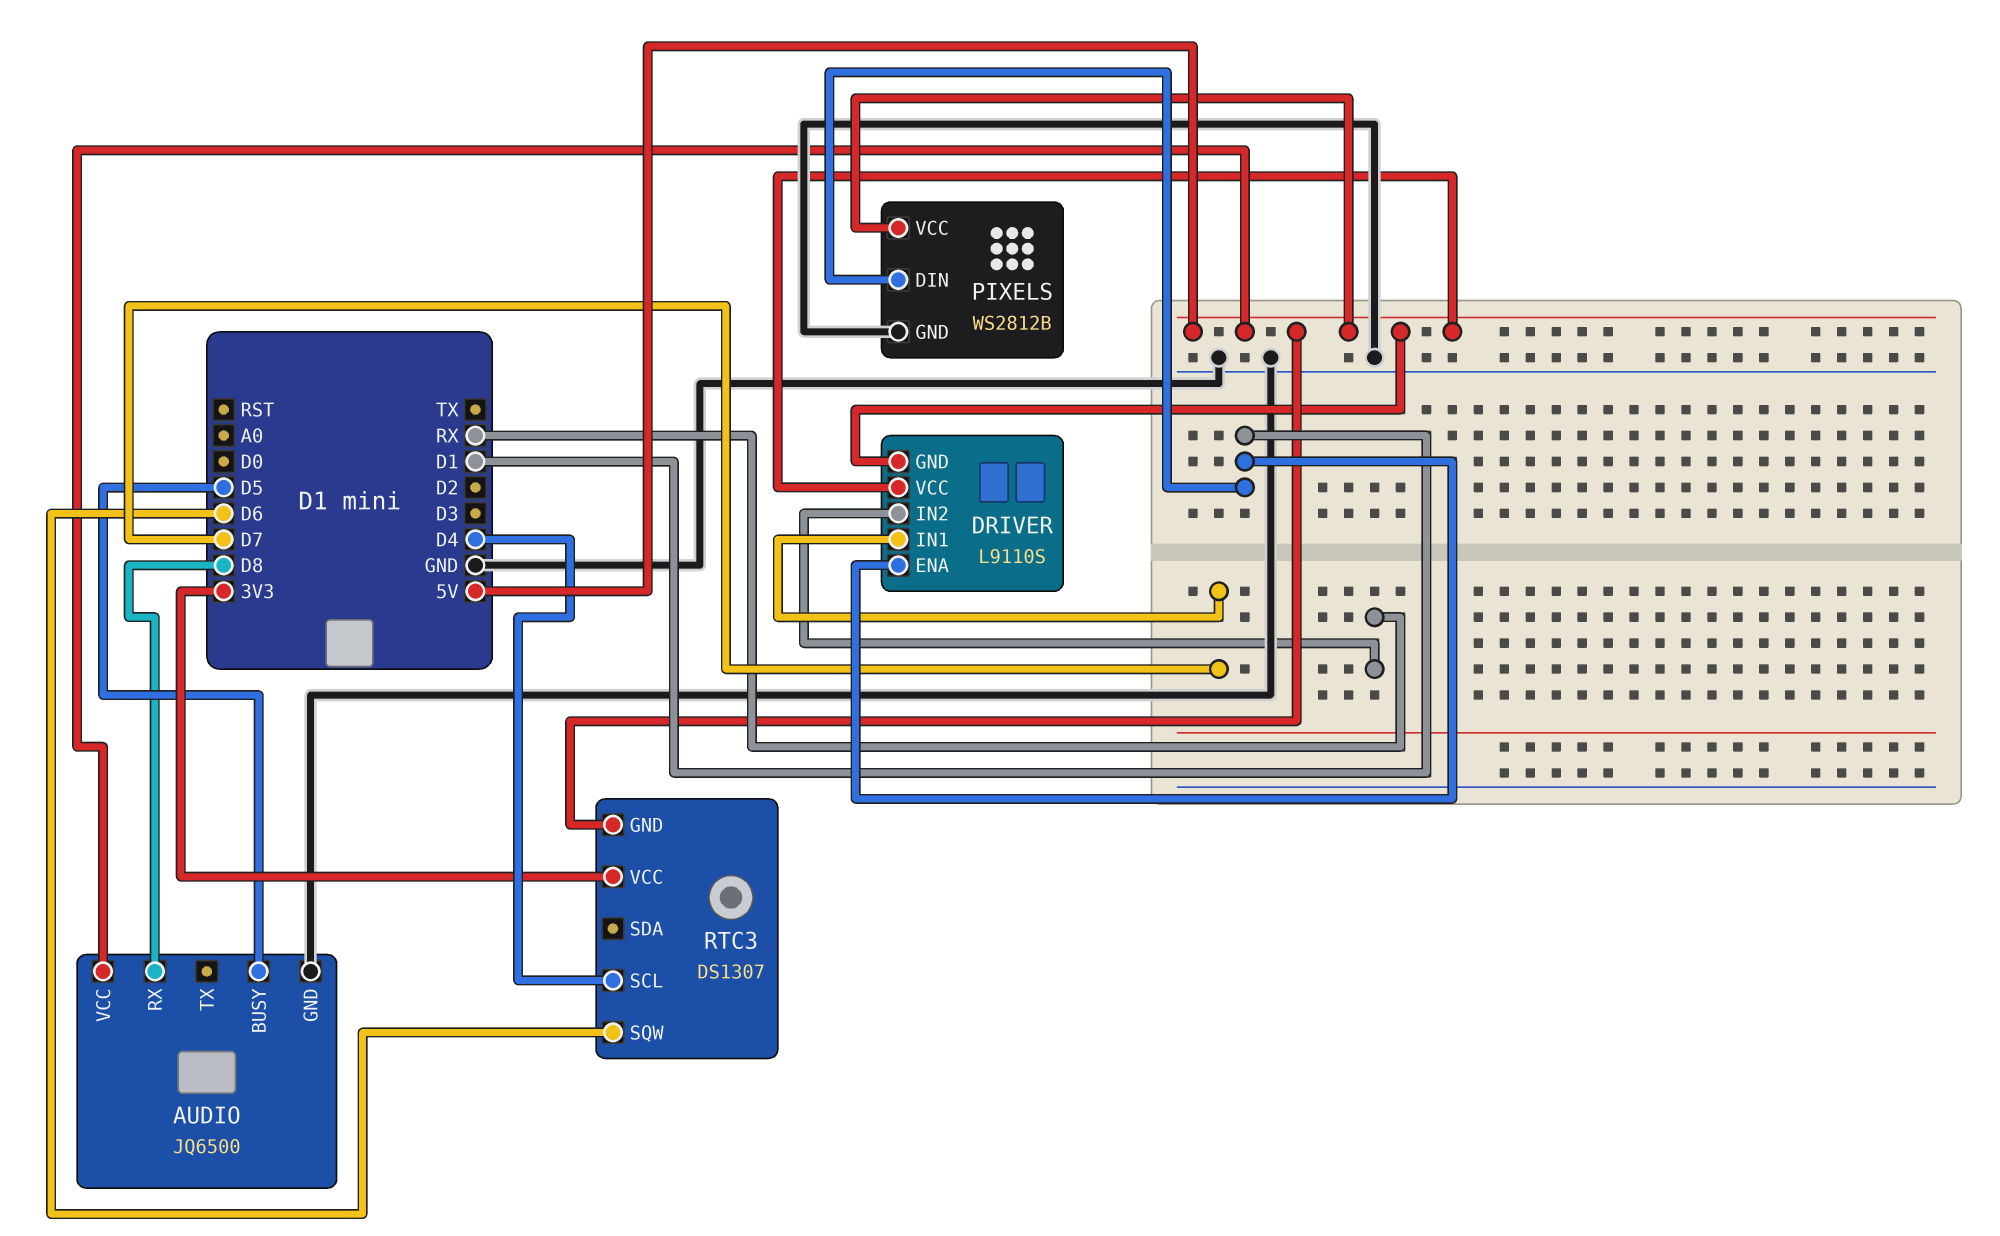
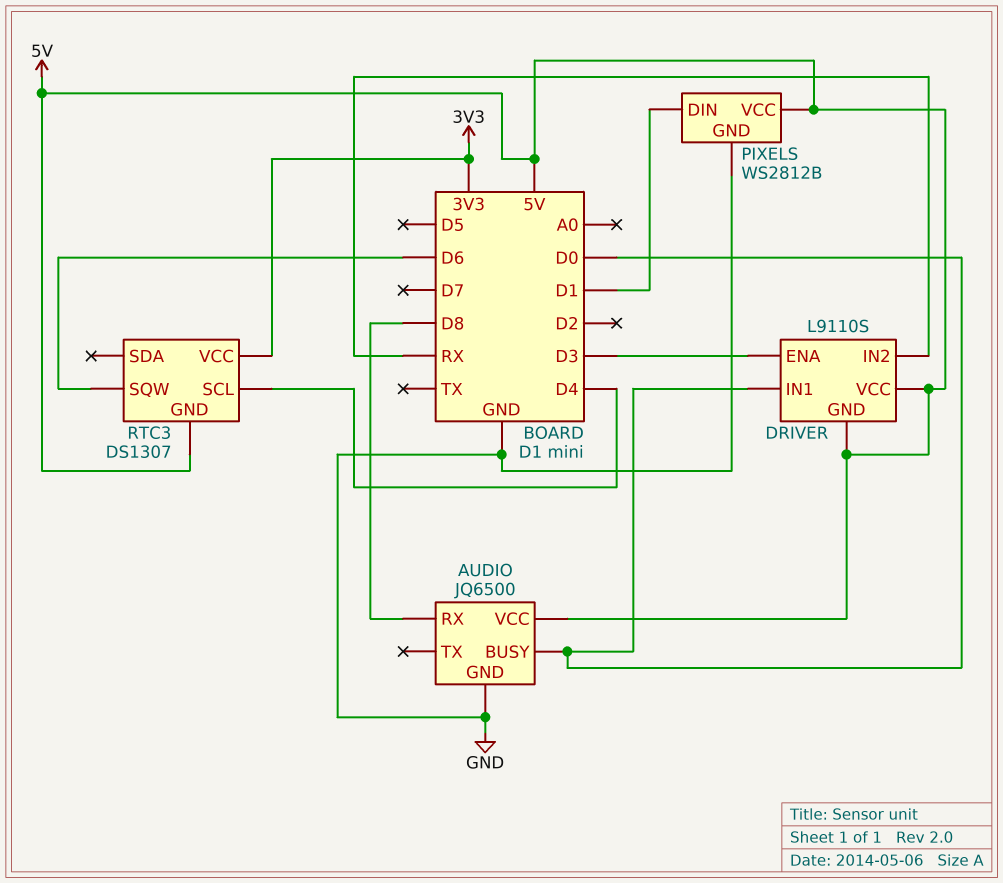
AUDIO pin BUSY: D5 -> D0
DRIVER pin ENA: D1 -> D3
DRIVER pin IN1: D7 -> D0

